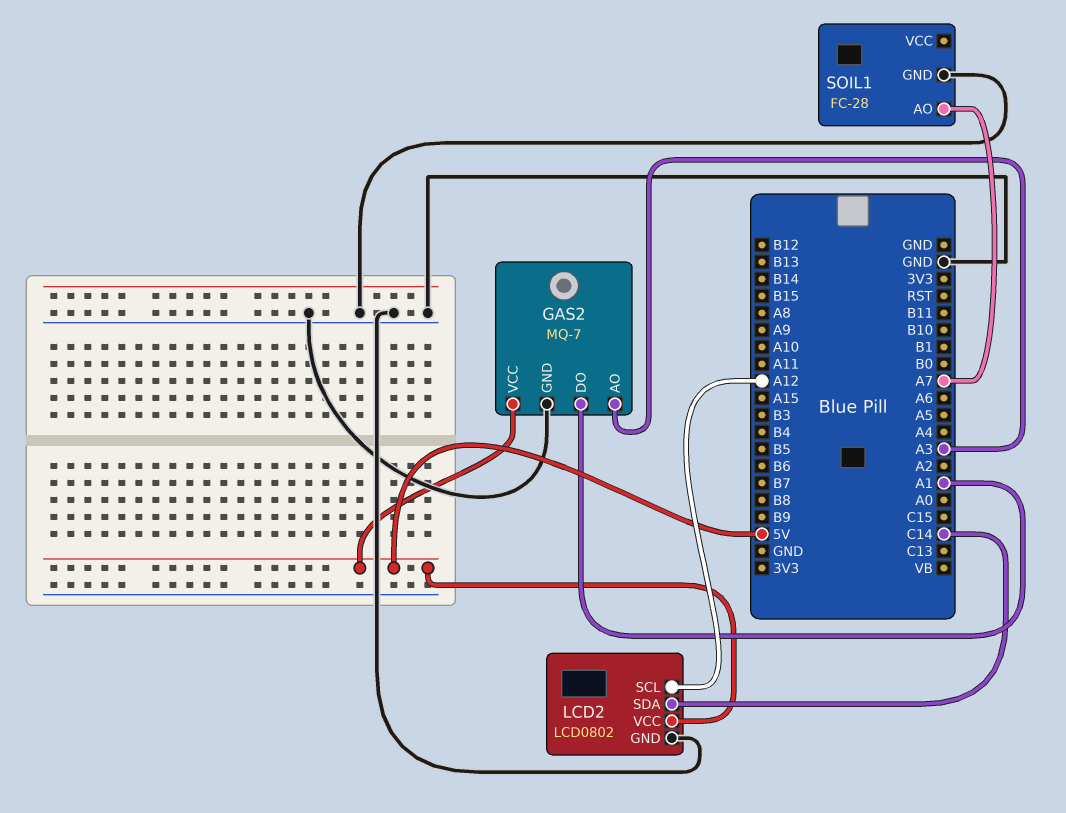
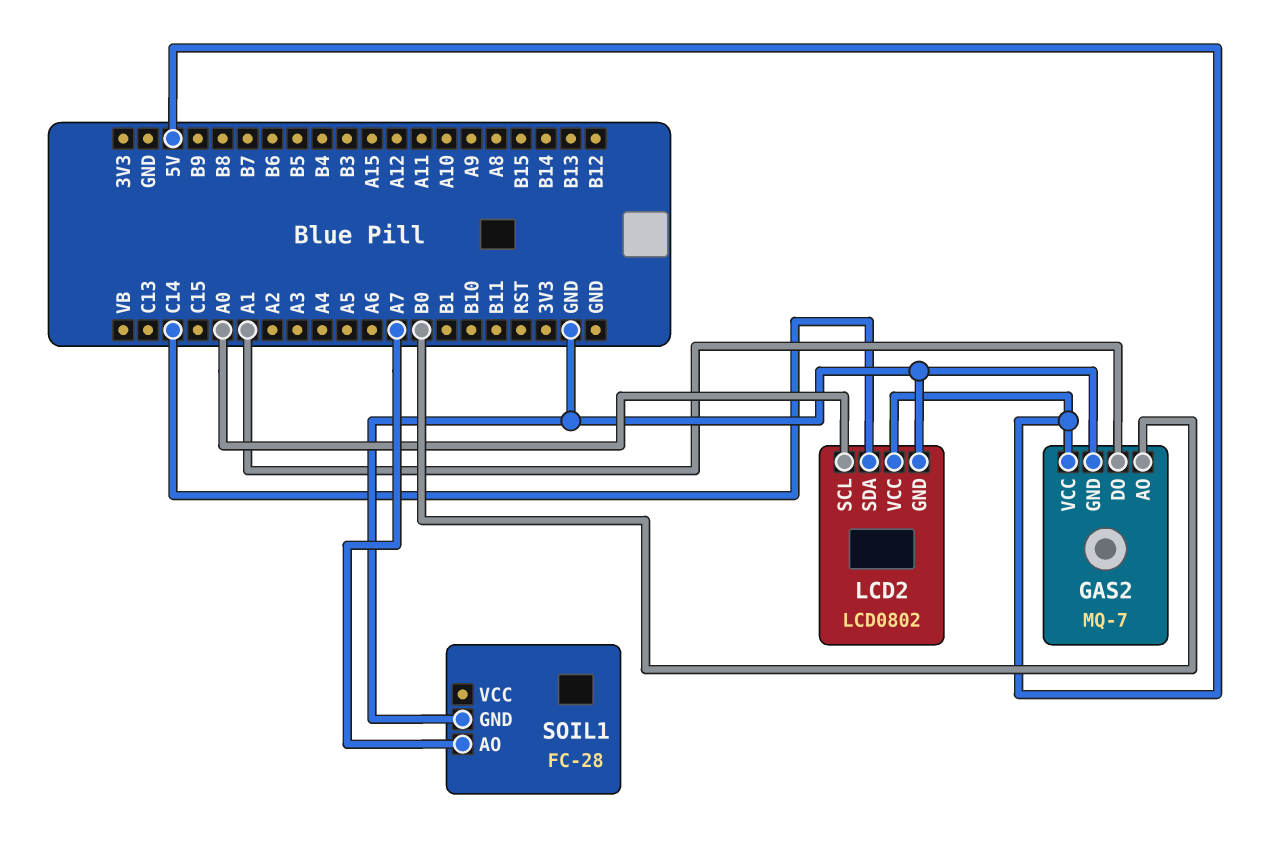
GAS2 pin AO: A3 -> B0
LCD2 pin SCL: A12 -> A0

